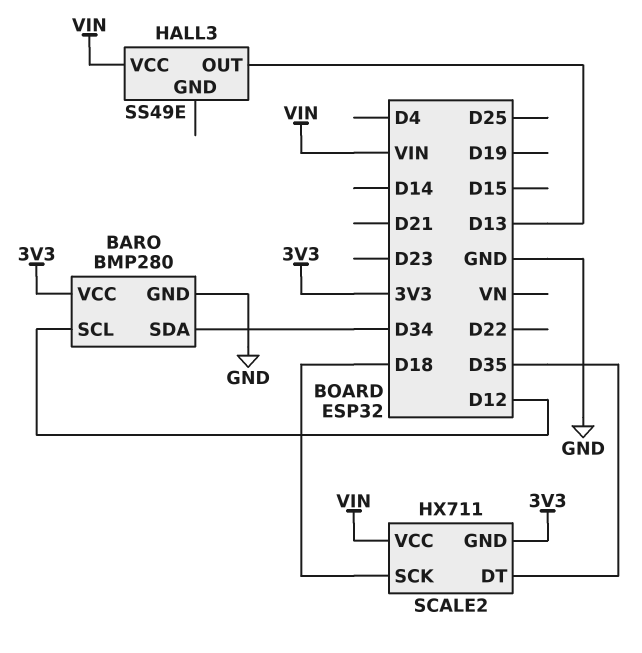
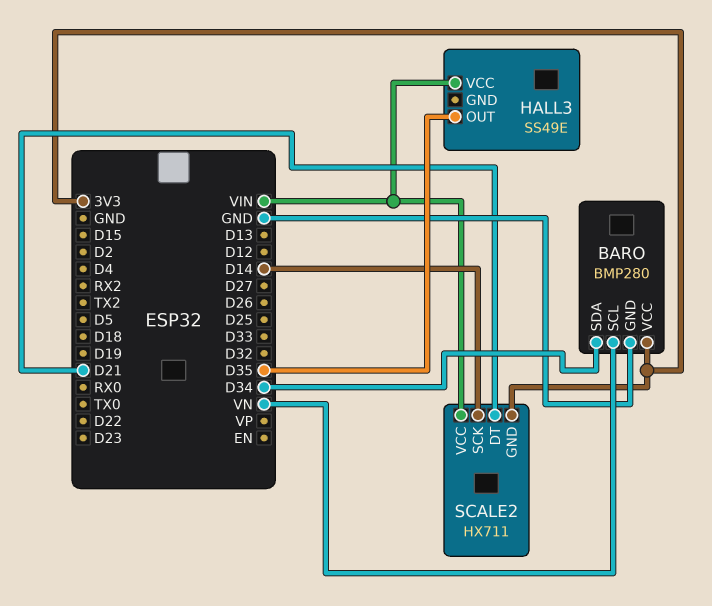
BARO pin SCL: D12 -> VN
HALL3 pin OUT: D13 -> D35
SCALE2 pin DT: D35 -> D21
SCALE2 pin SCK: D18 -> D14

